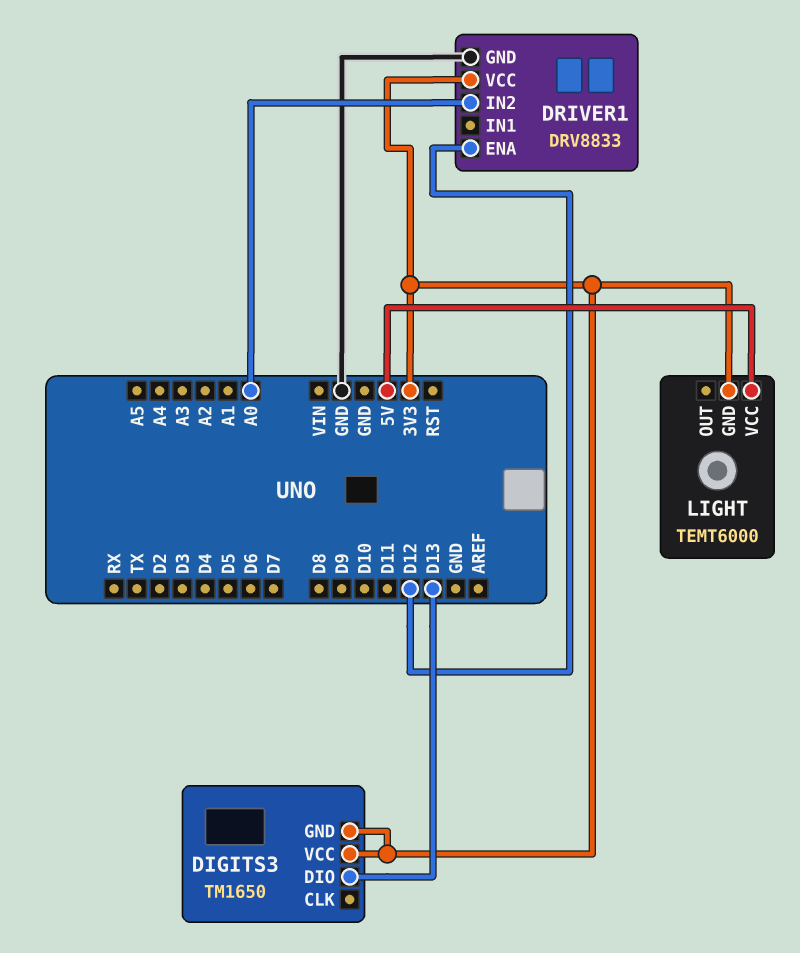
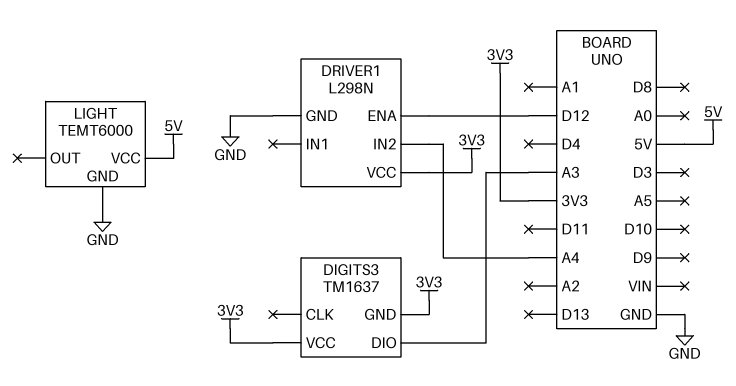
DIGITS3: TM1650 -> TM1637
DIGITS3 pin DIO: D13 -> A3
DRIVER1: DRV8833 -> L298N
DRIVER1 pin IN2: A0 -> A4
LIGHT pin GND: 3V3 -> GND

